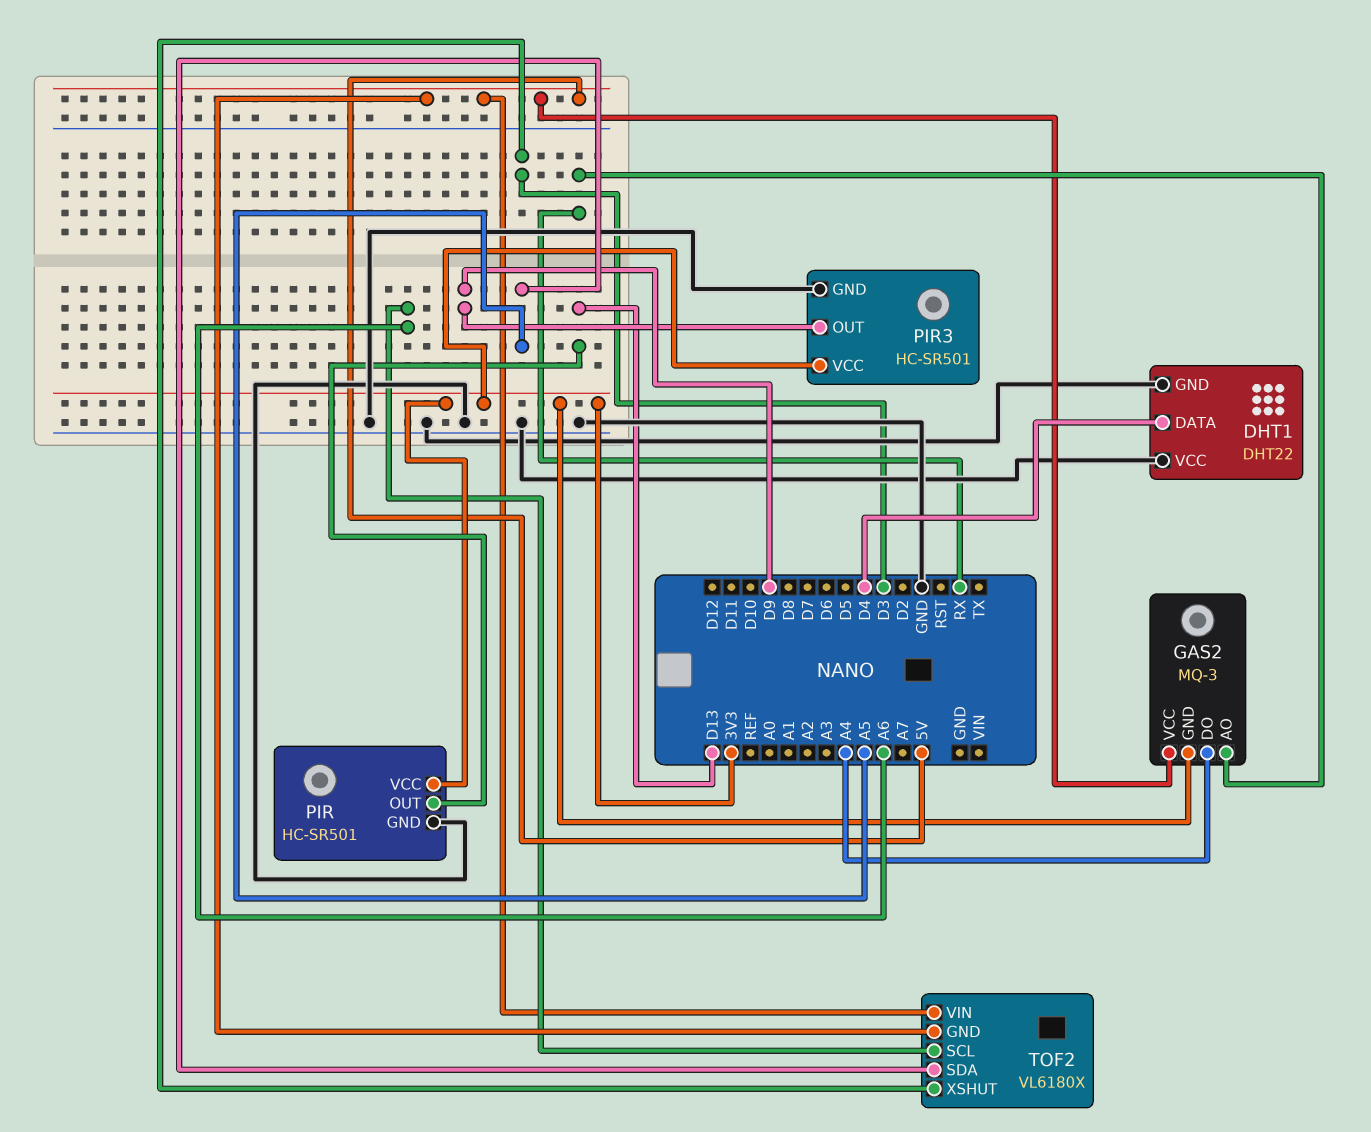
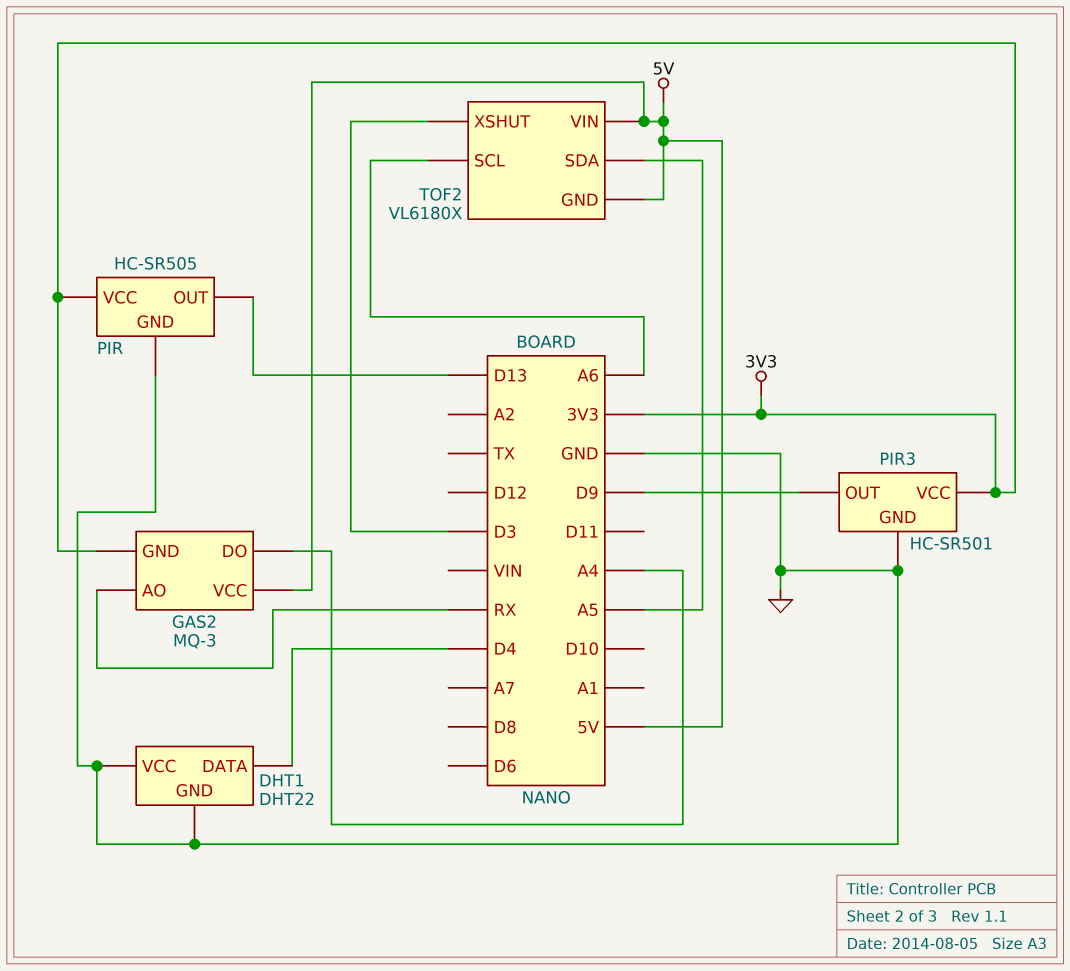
PIR: HC-SR501 -> HC-SR505

